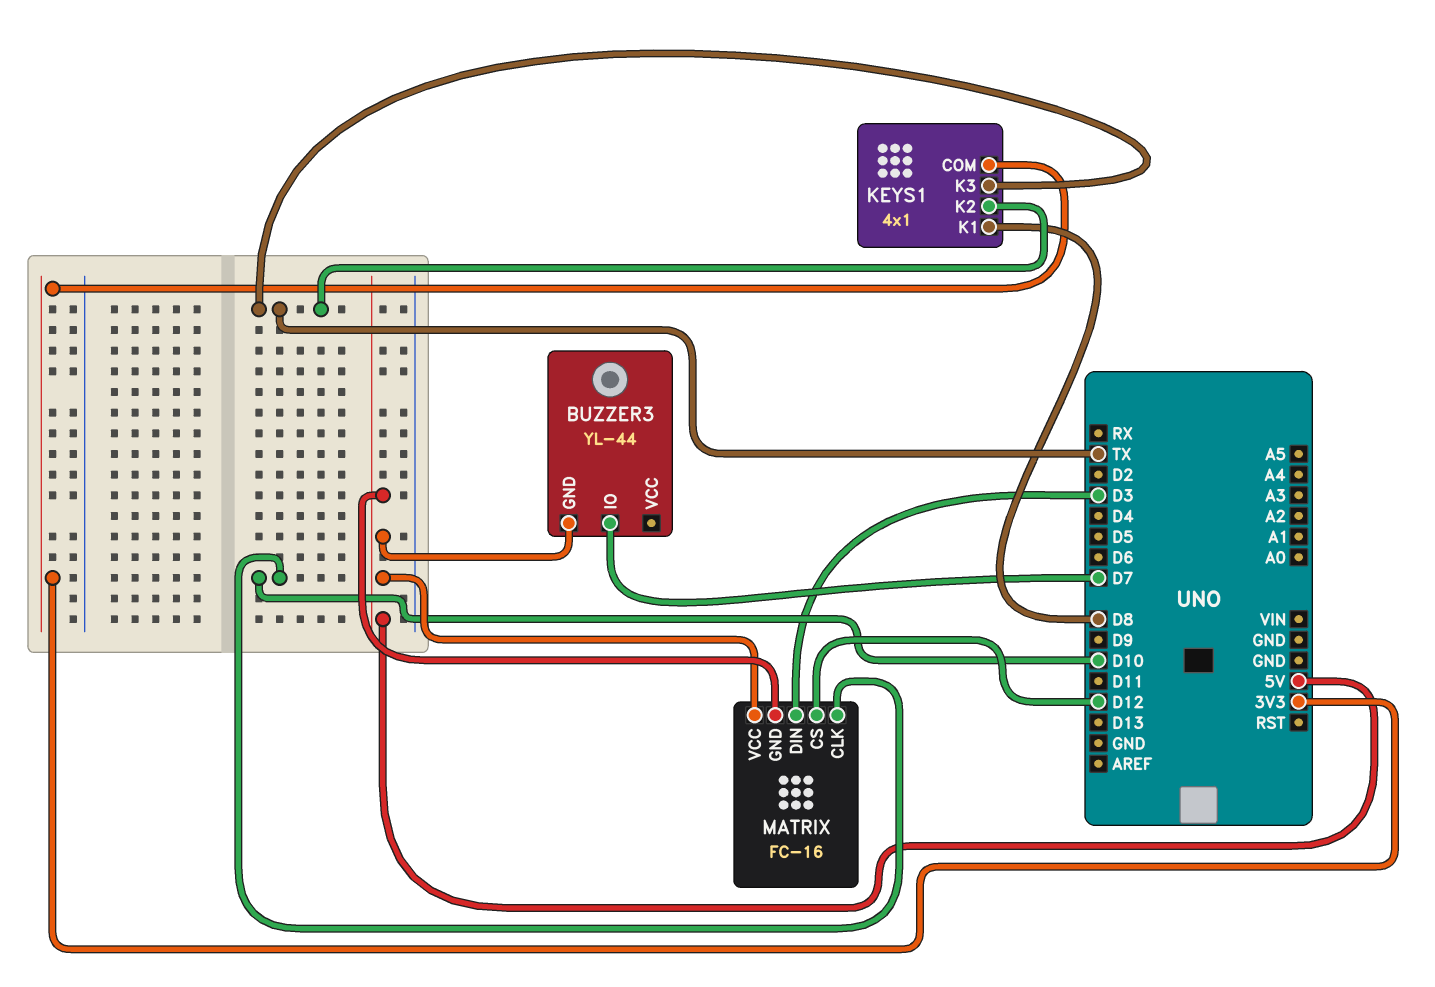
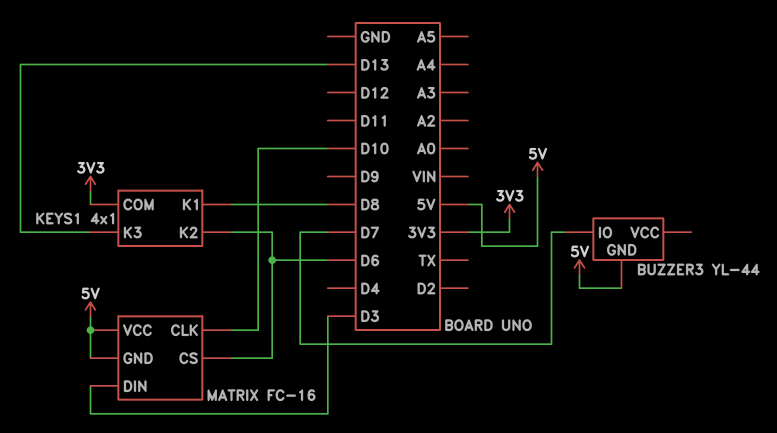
KEYS1 pin K2: TX -> D6
KEYS1 pin K3: TX -> D13
MATRIX pin CS: D12 -> D6

